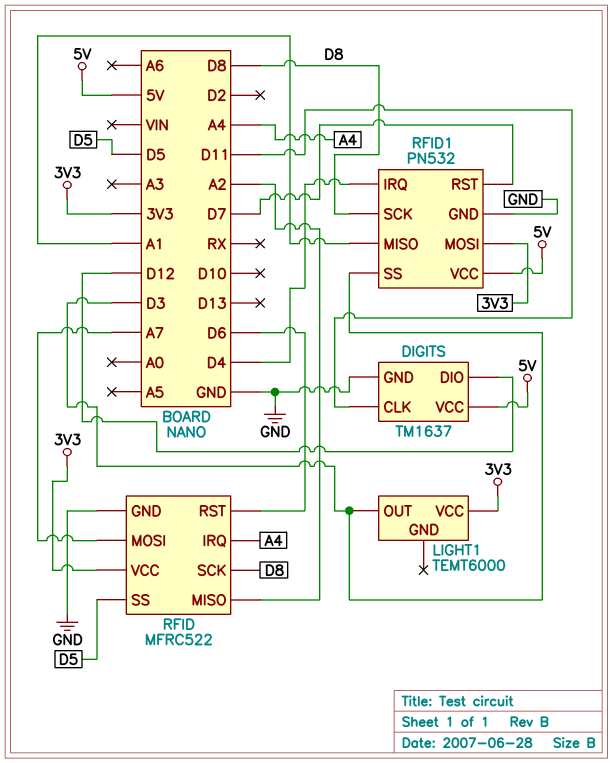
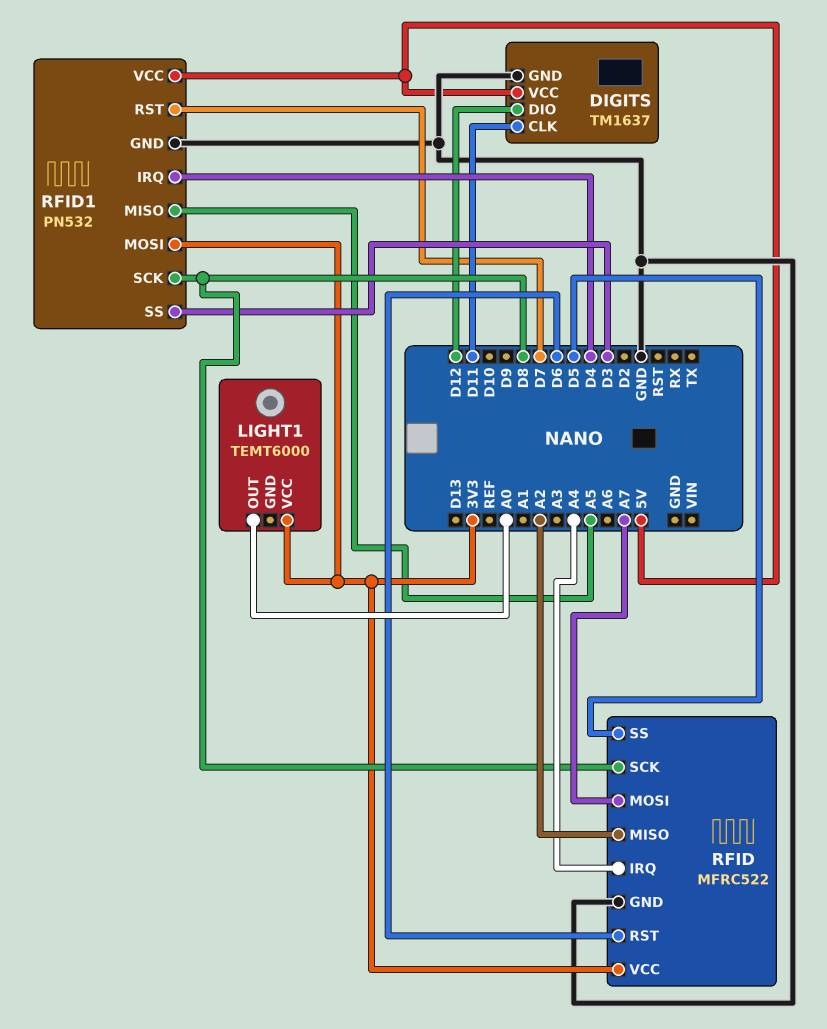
LIGHT1 pin OUT: D3 -> A0
RFID1 pin MISO: A1 -> A5

